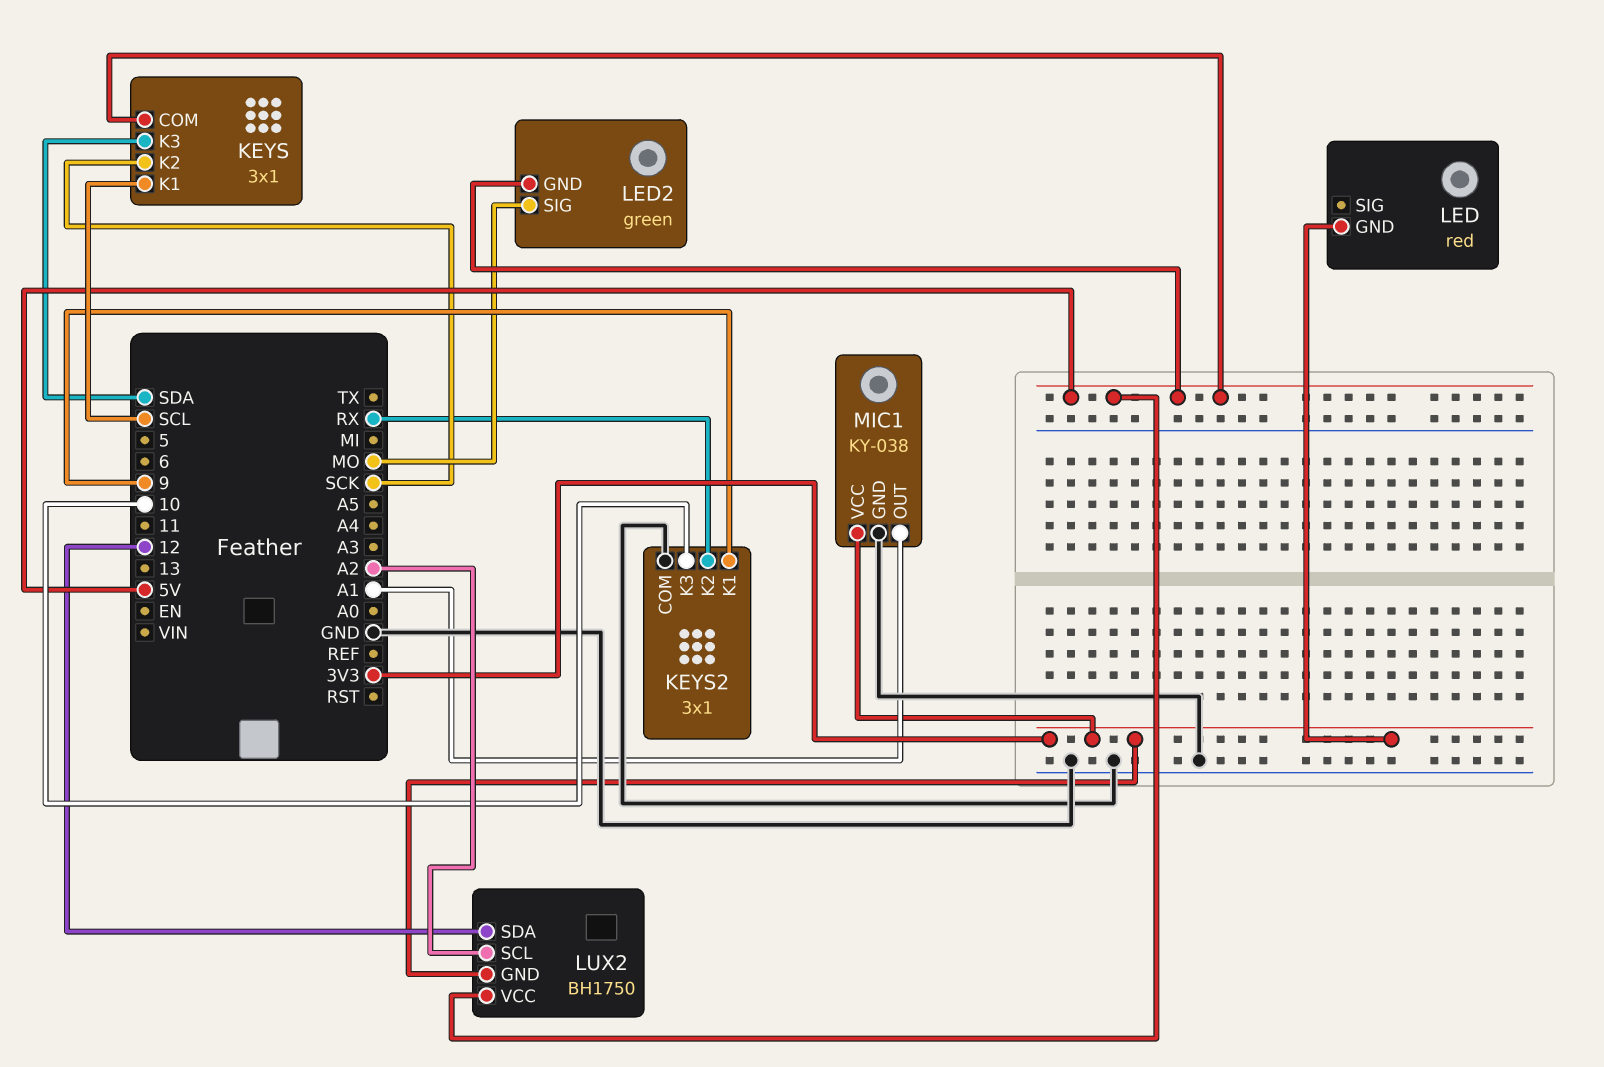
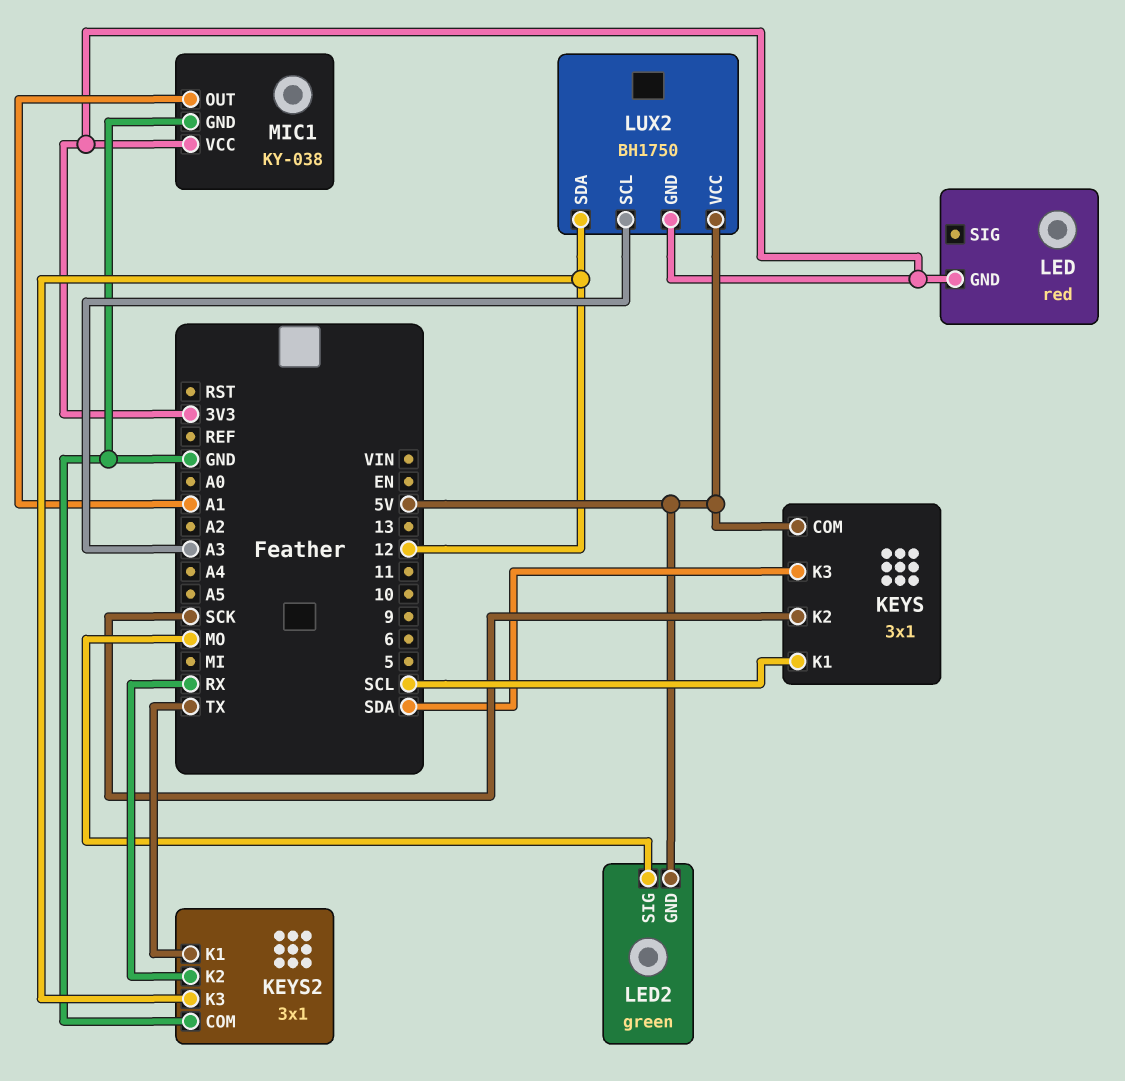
KEYS2 pin K1: 9 -> TX
KEYS2 pin K3: 10 -> 12
LUX2 pin SCL: A2 -> A3

